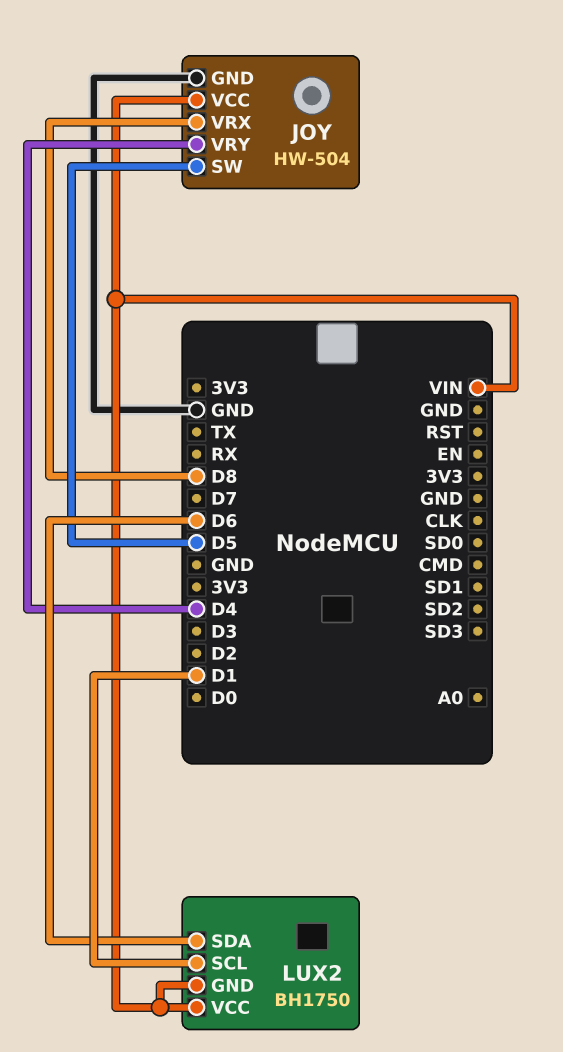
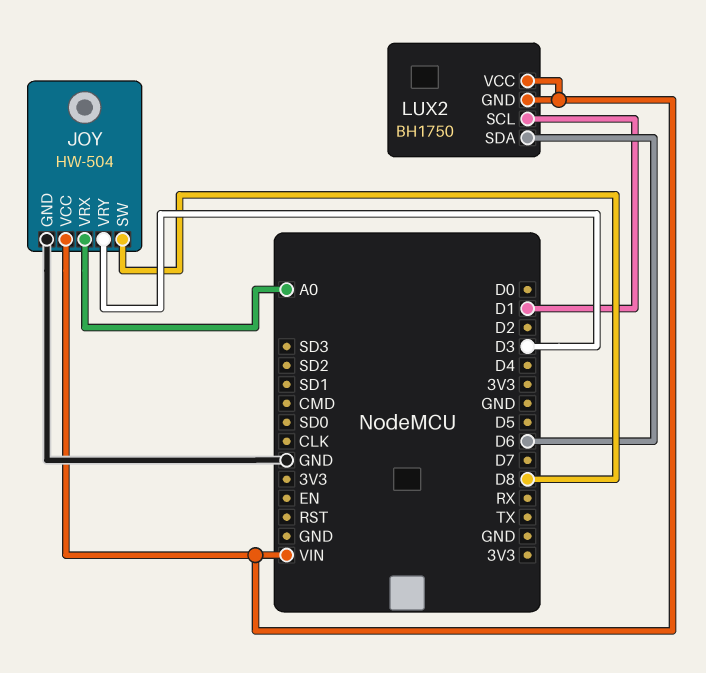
JOY pin SW: D5 -> D8
JOY pin VRX: D8 -> A0
JOY pin VRY: D4 -> D3

